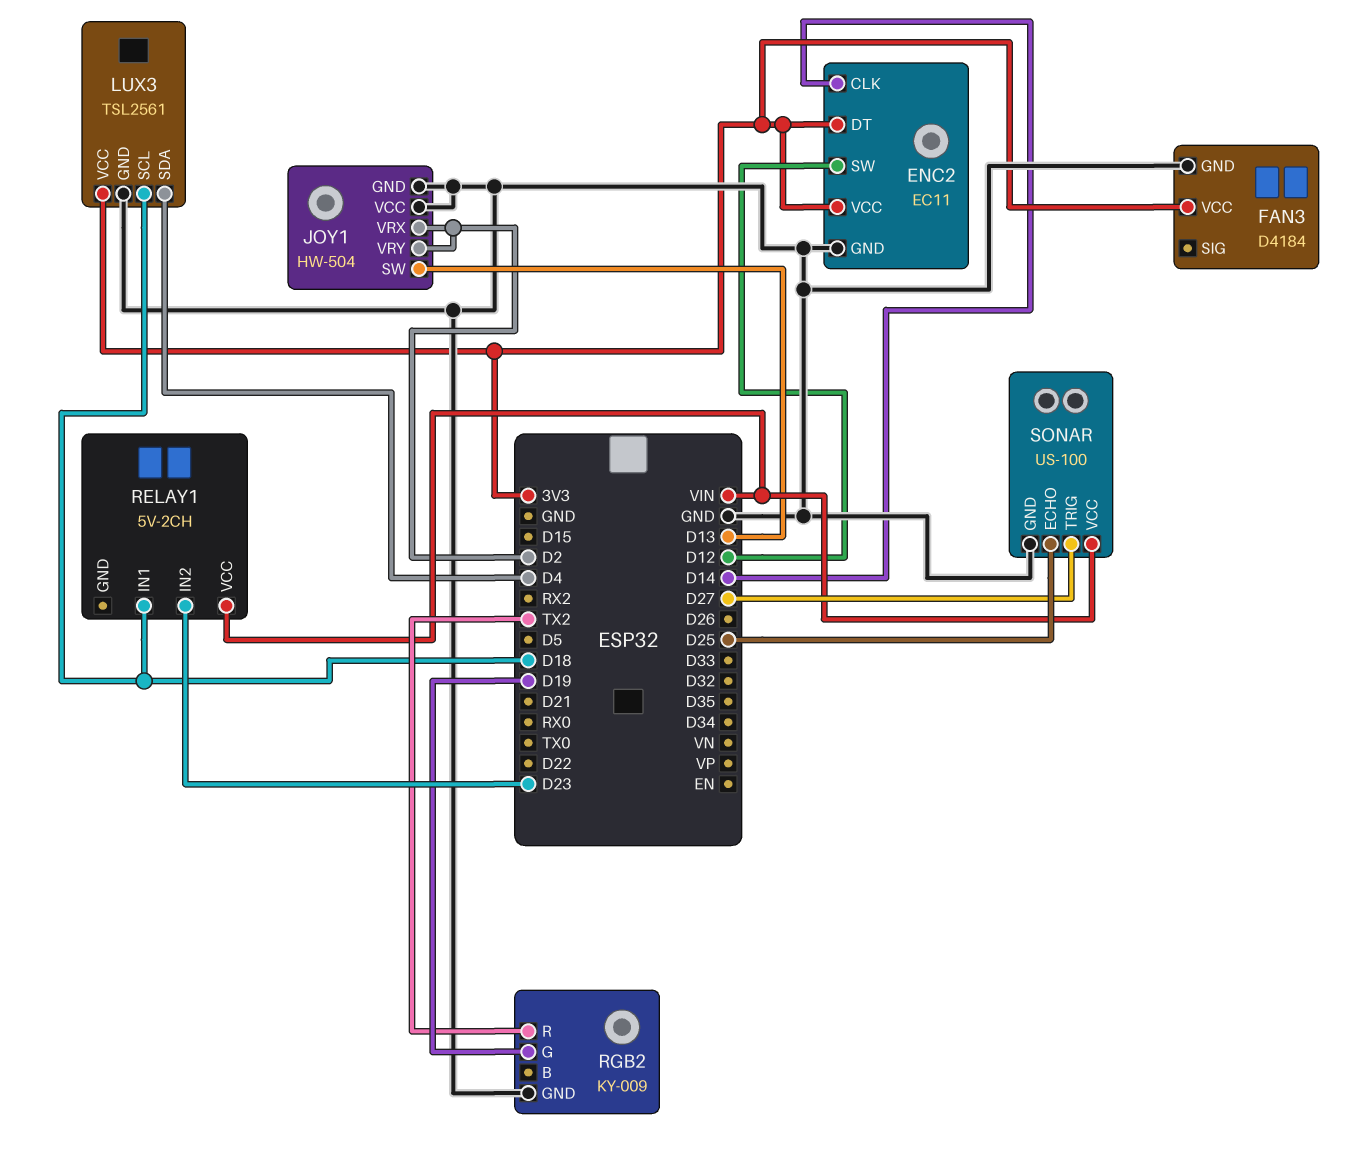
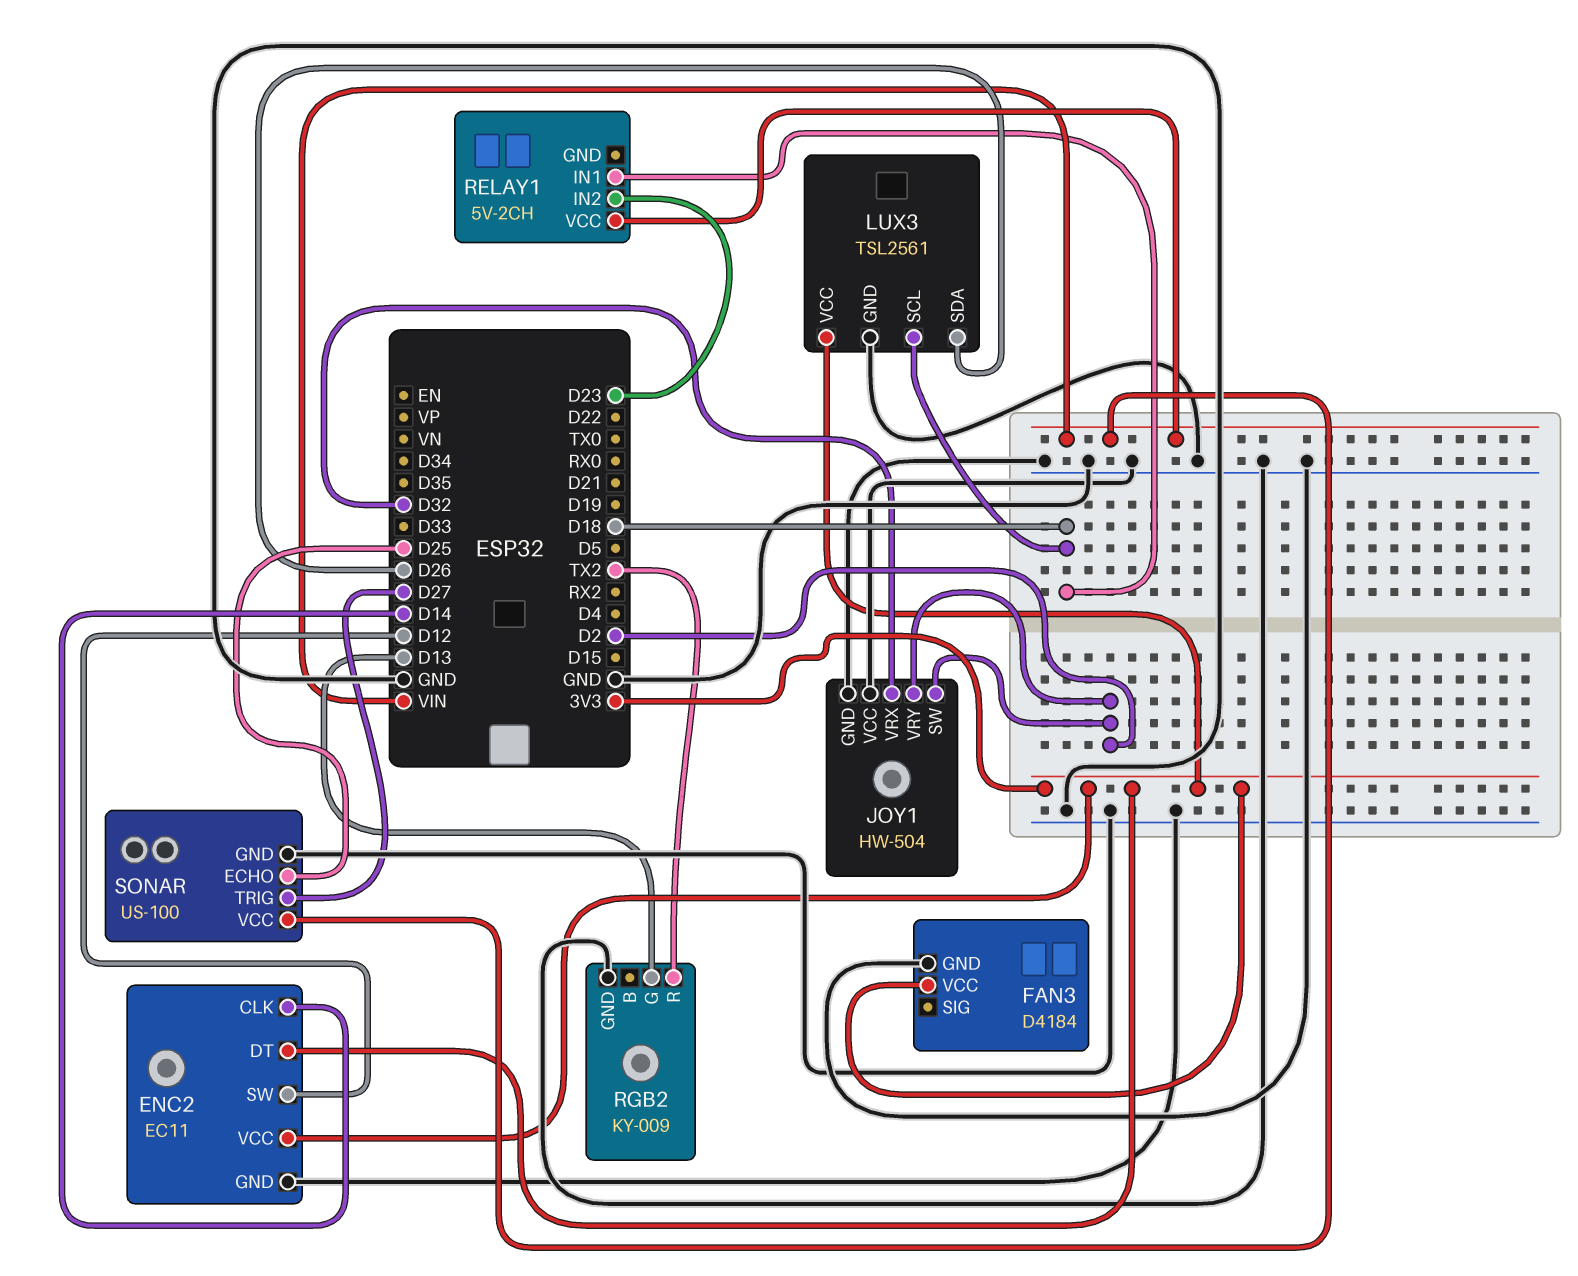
JOY1 pin SW: D13 -> D2
JOY1 pin VRX: D2 -> D32
LUX3 pin SDA: D4 -> D26
RGB2 pin G: D19 -> D13

